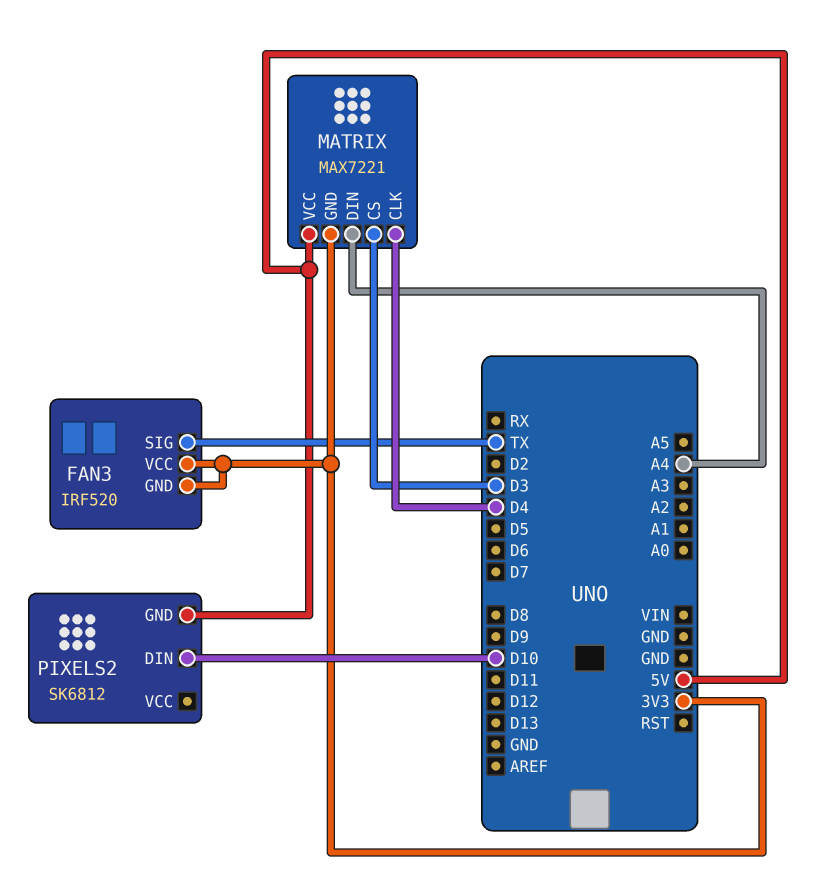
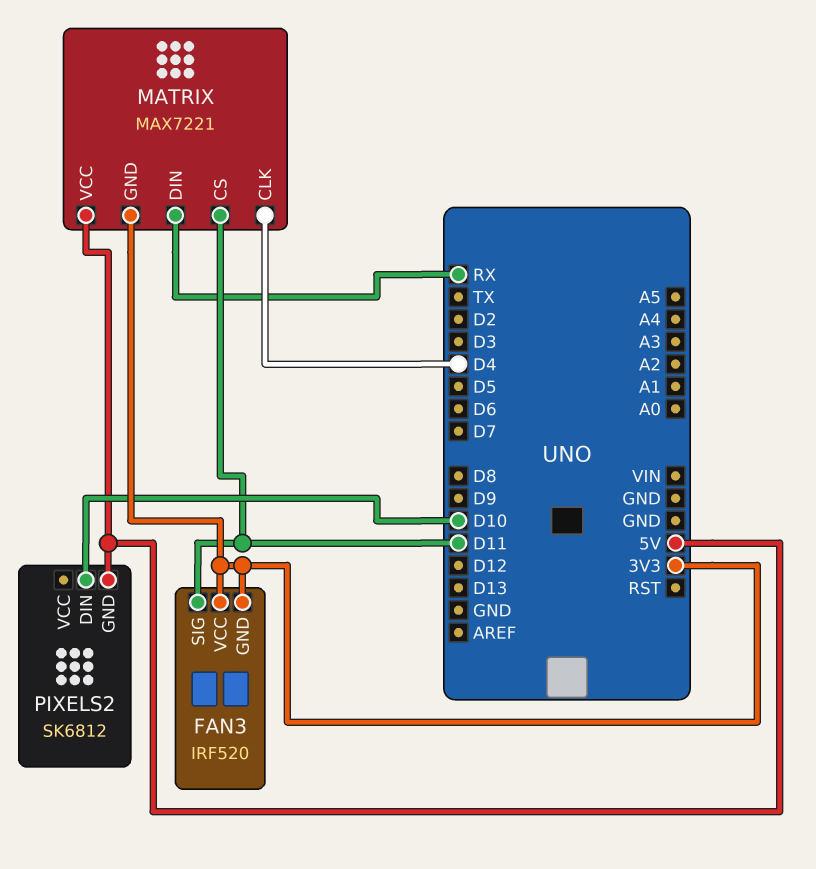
FAN3 pin SIG: TX -> D11
MATRIX pin CS: D3 -> D11
MATRIX pin DIN: A4 -> RX

